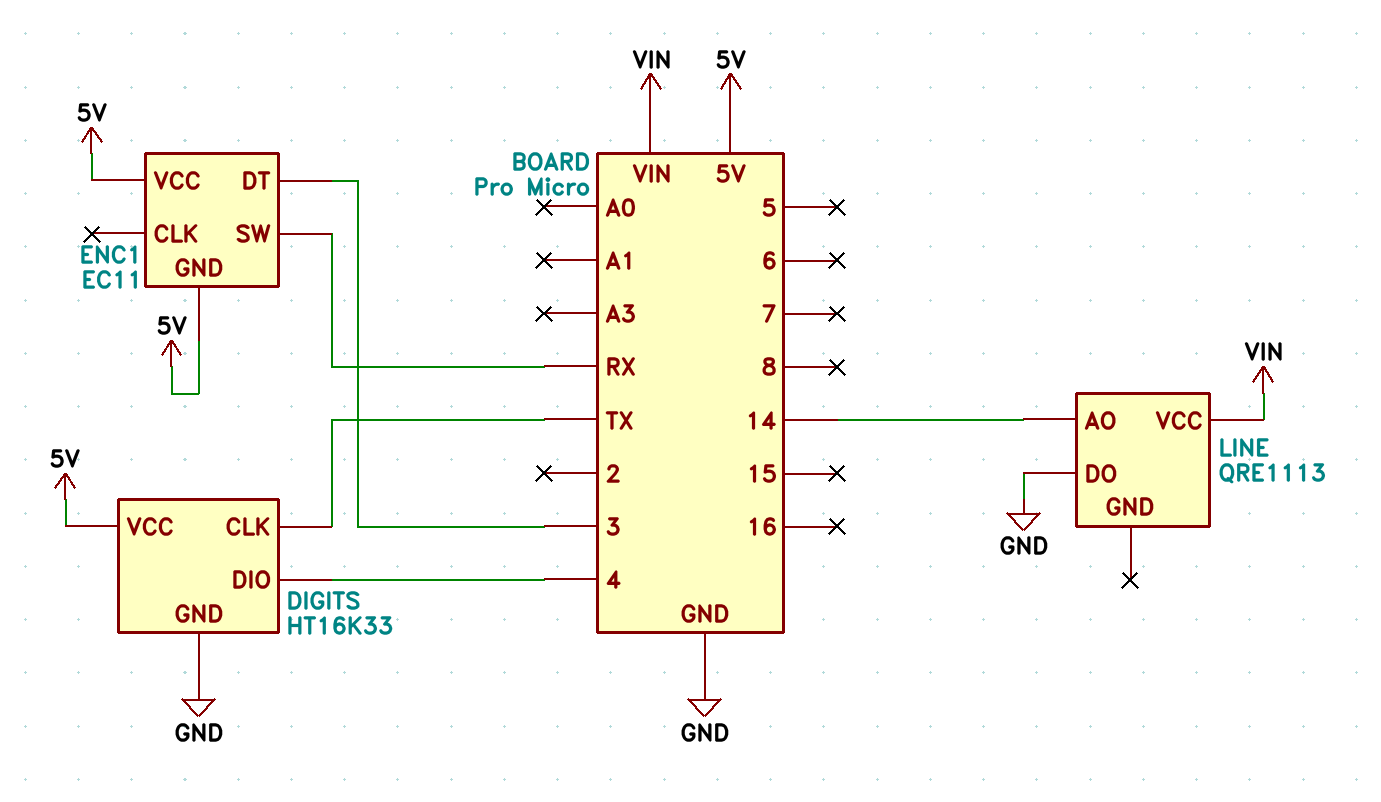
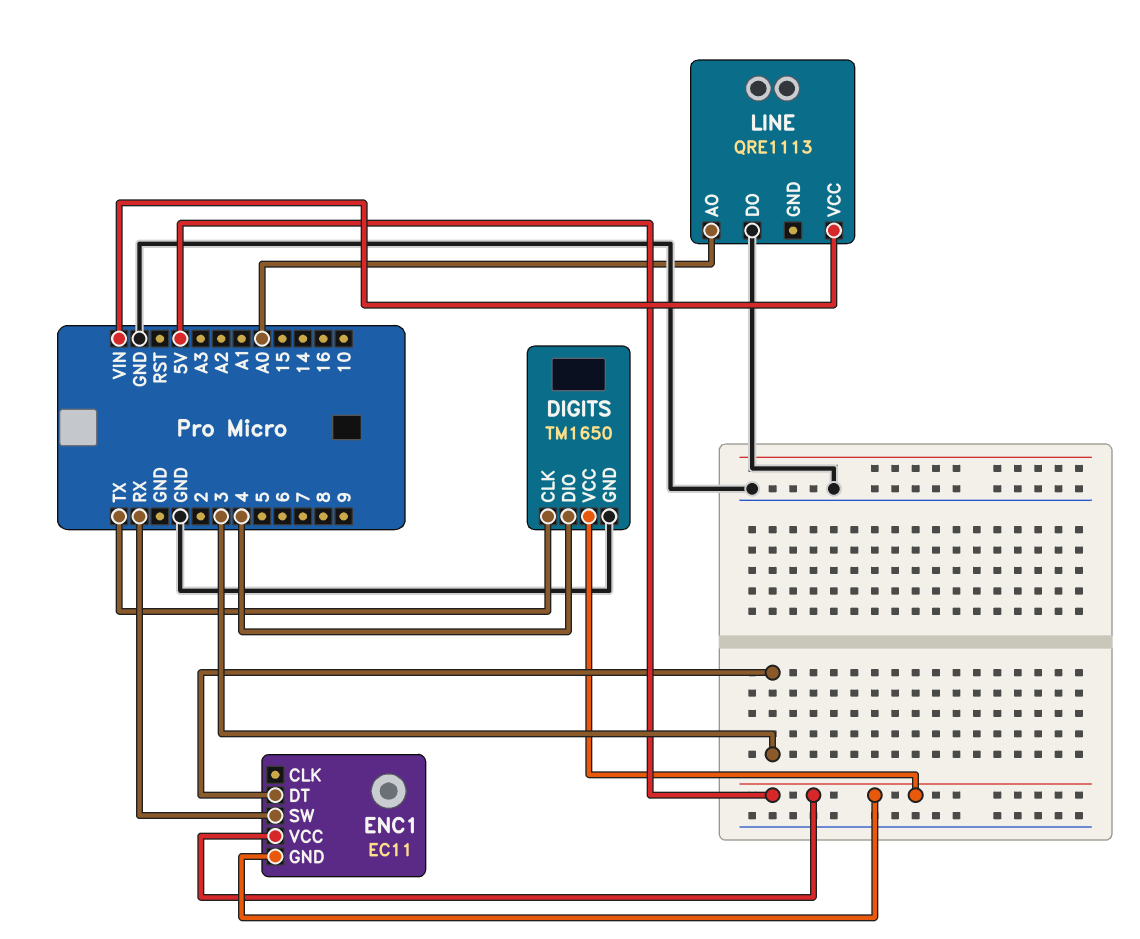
DIGITS: HT16K33 -> TM1650
LINE pin AO: 14 -> A0

